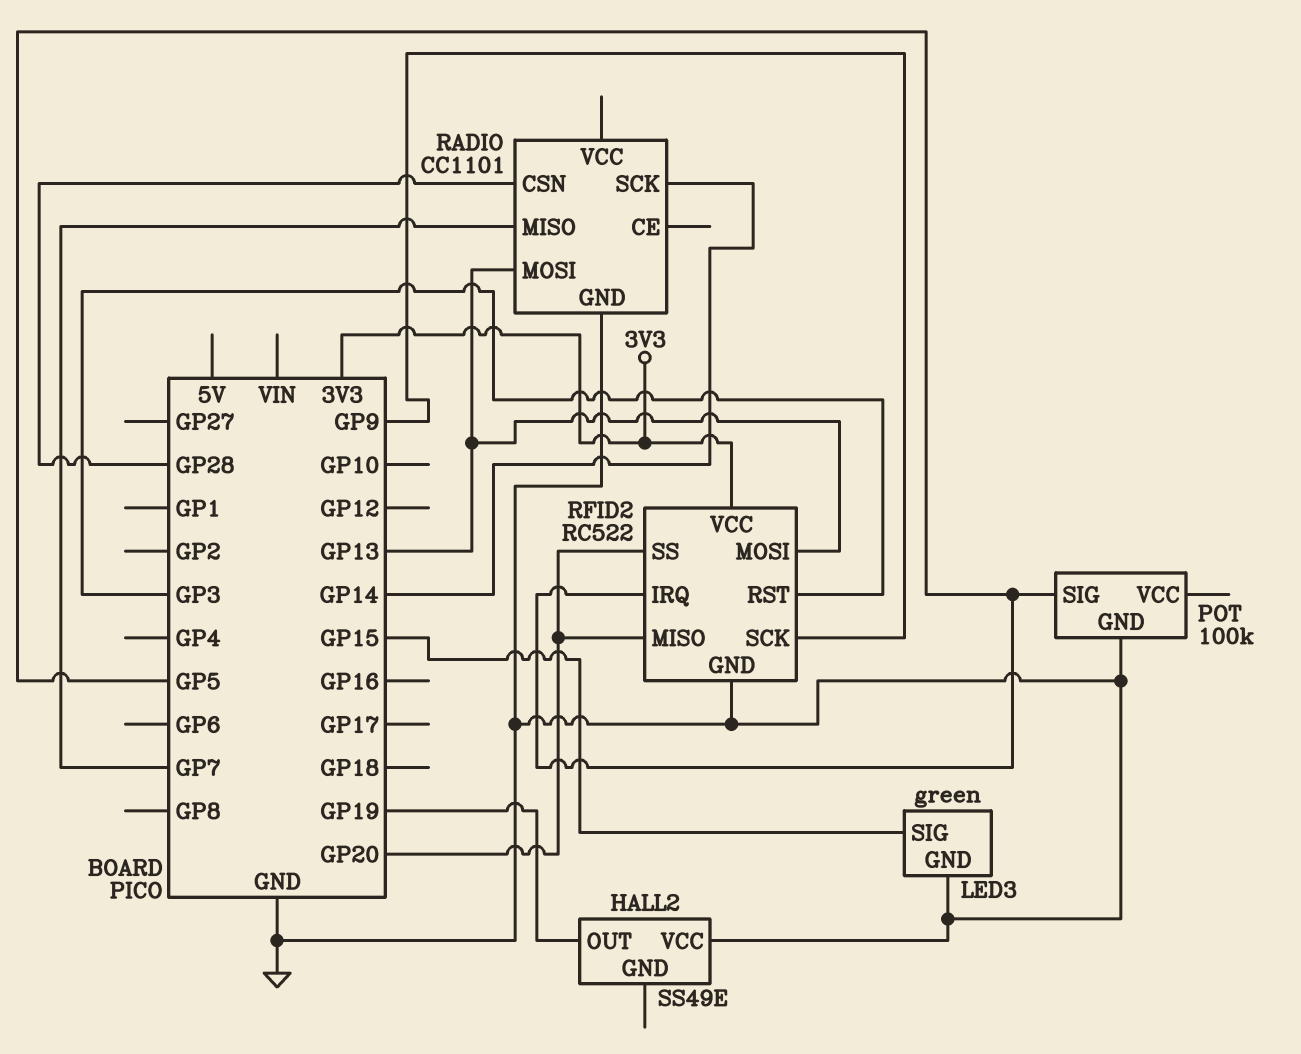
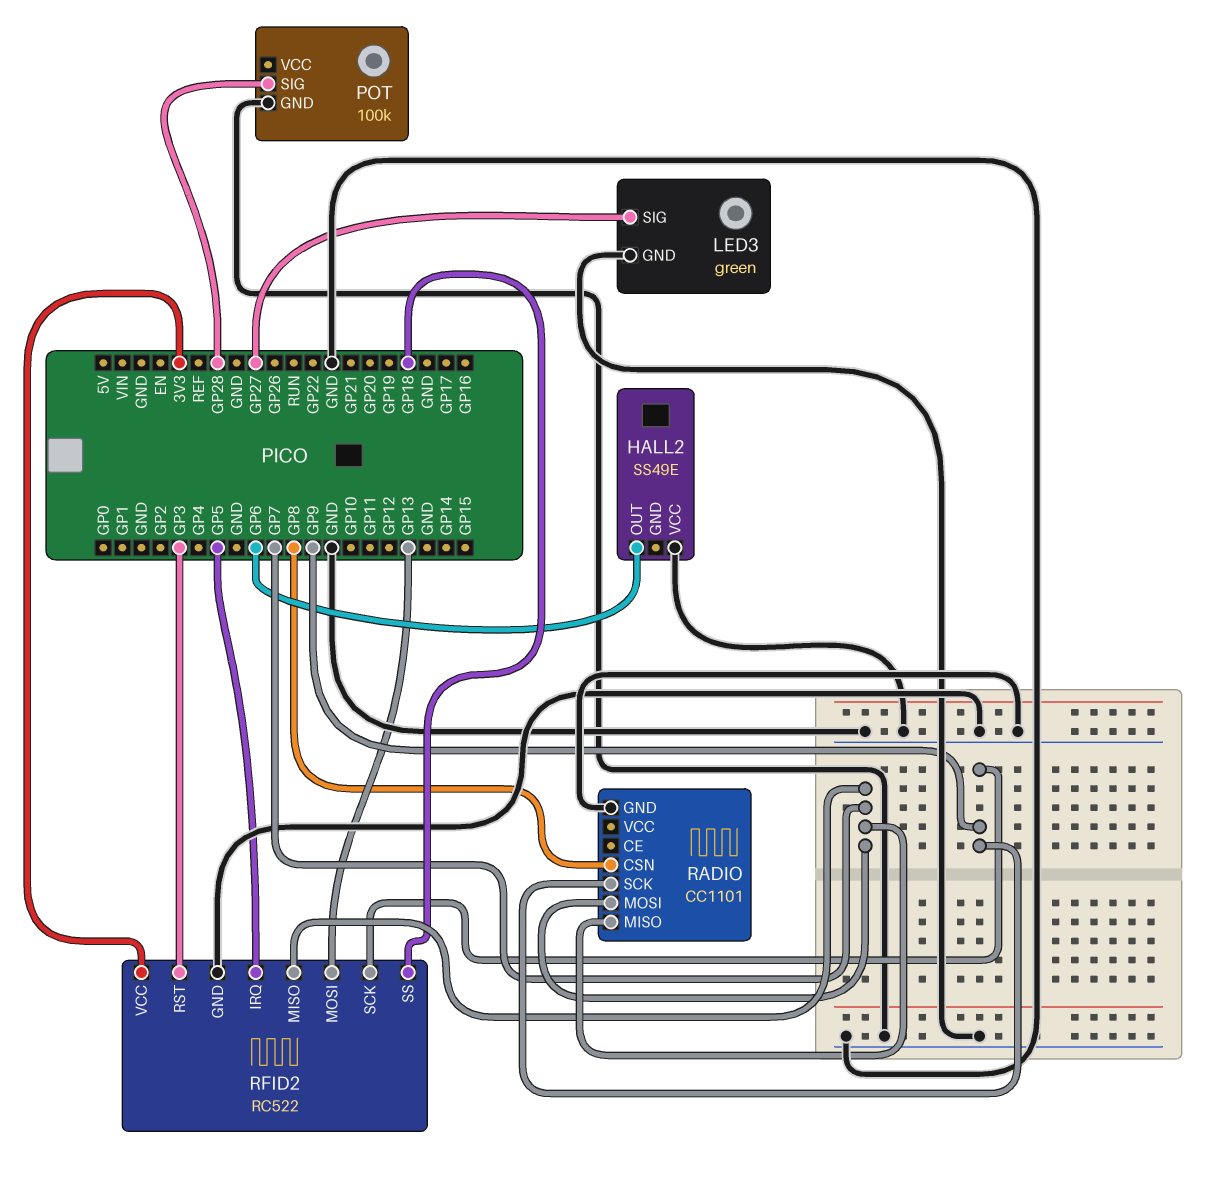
HALL2 pin OUT: GP19 -> GP6
LED3 pin SIG: GP15 -> GP27
POT pin SIG: GP5 -> GP28
RADIO pin CSN: GP28 -> GP8
RADIO pin MOSI: GP13 -> GP7
RADIO pin SCK: GP14 -> GP9
RFID2 pin MISO: GP20 -> GP7
RFID2 pin SS: GP20 -> GP18

